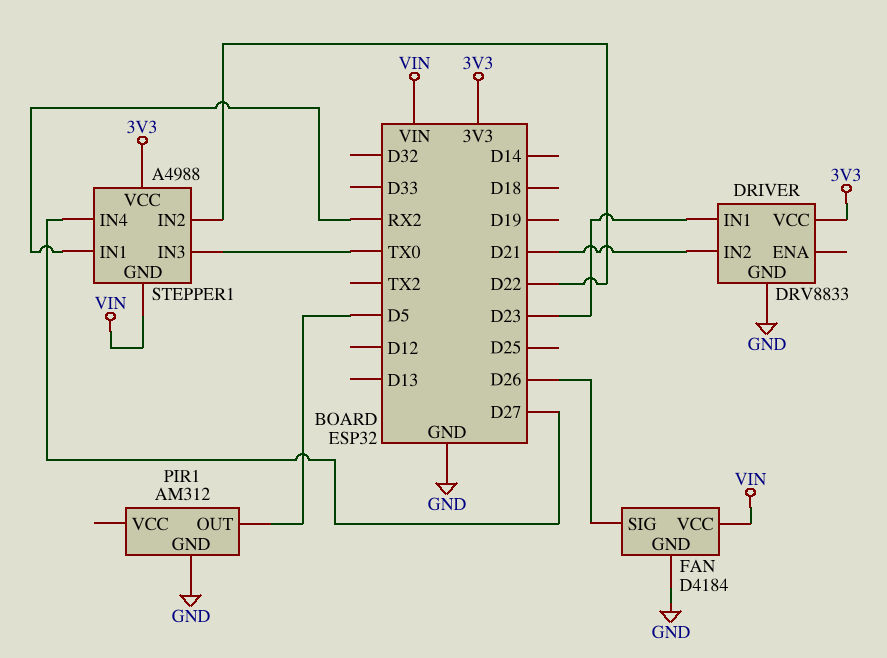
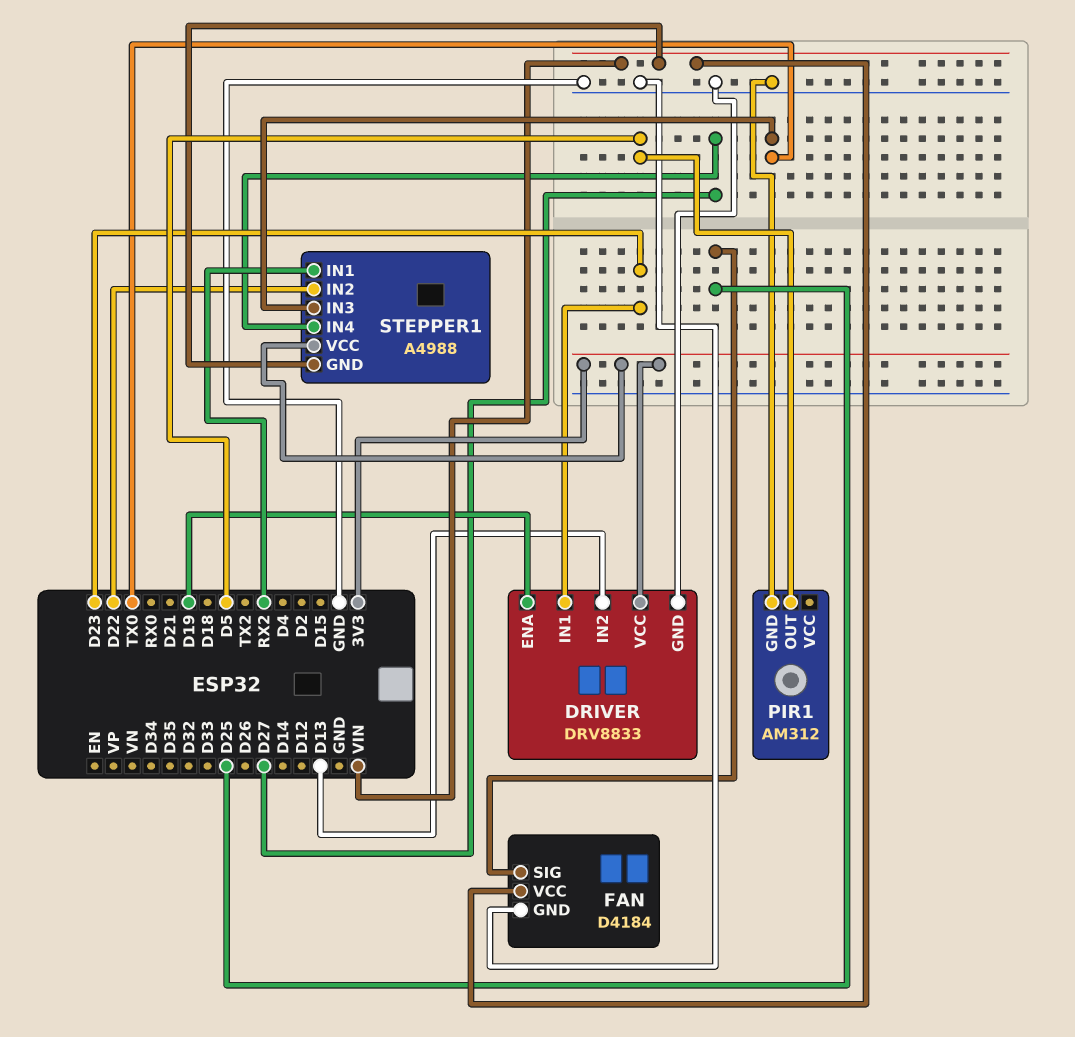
DRIVER pin ENA: none -> D19
DRIVER pin IN2: D21 -> D13
FAN pin SIG: D26 -> D25

